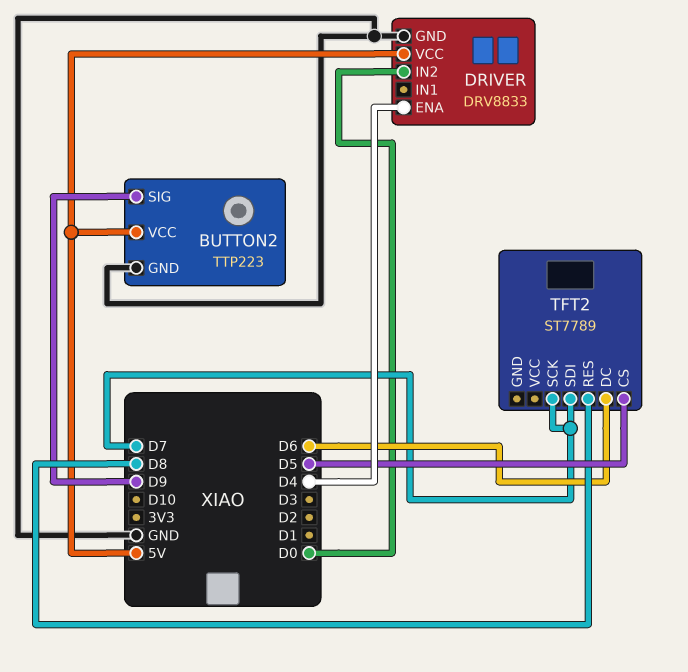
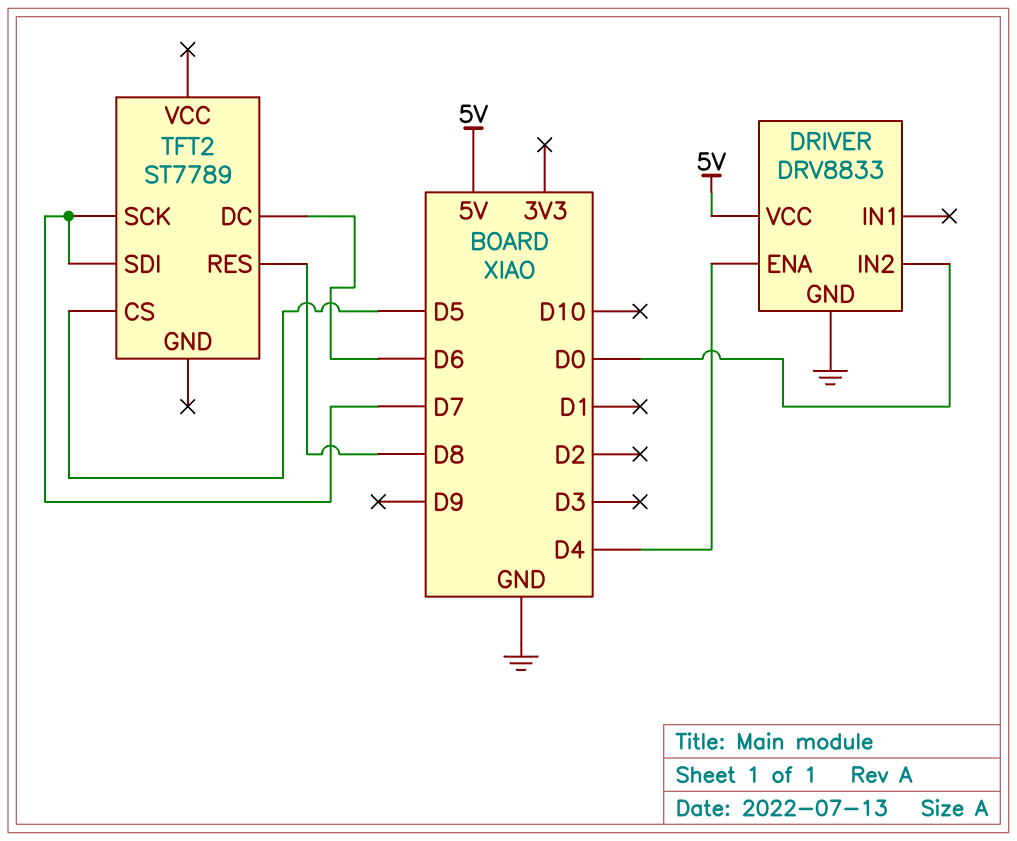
BUTTON2: TTP223 -> none
BUTTON2 pin GND: GND -> none
BUTTON2 pin SIG: D9 -> none
BUTTON2 pin VCC: 5V -> none

